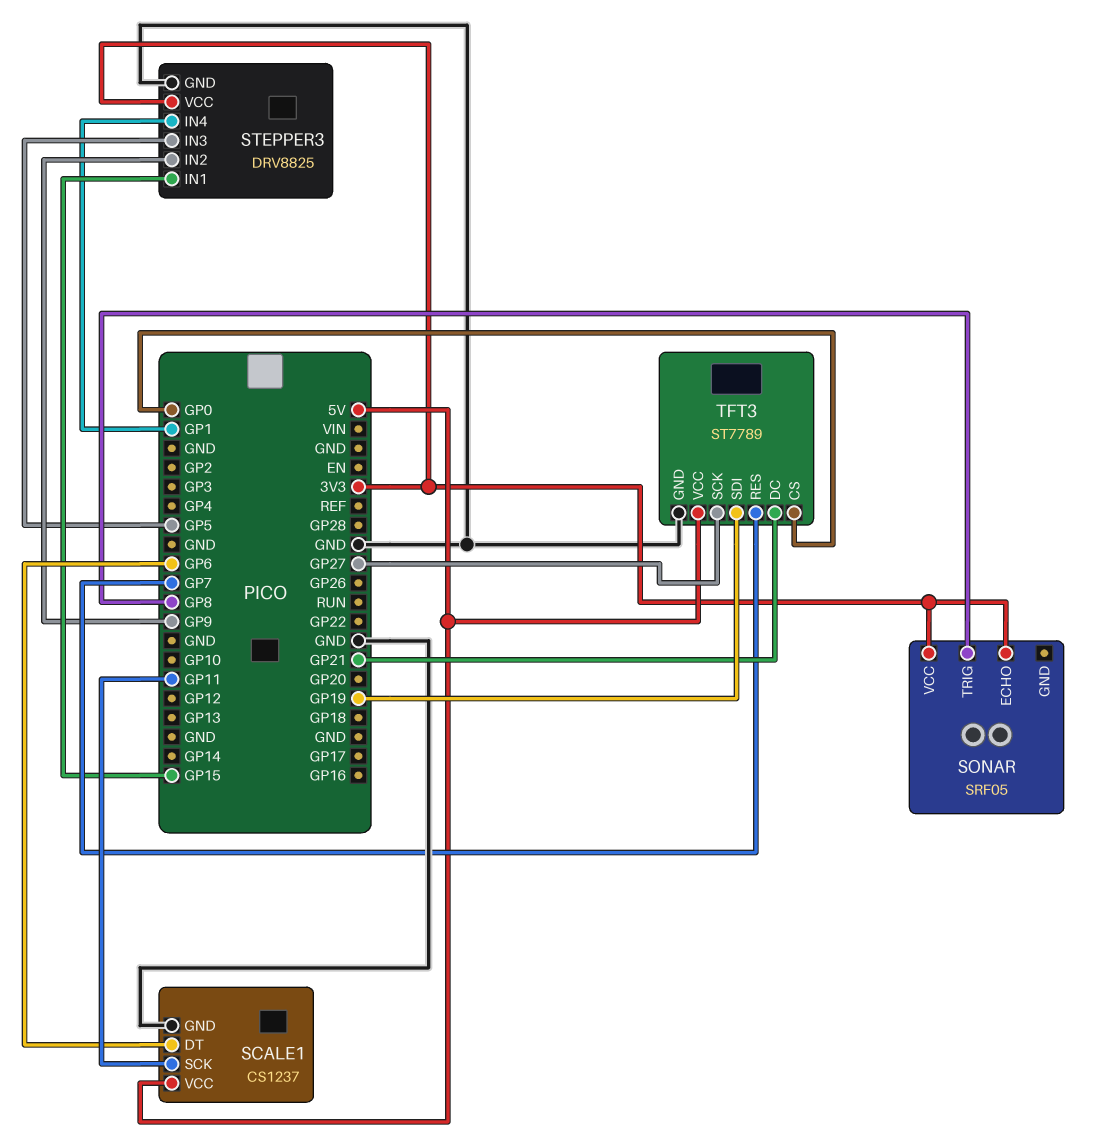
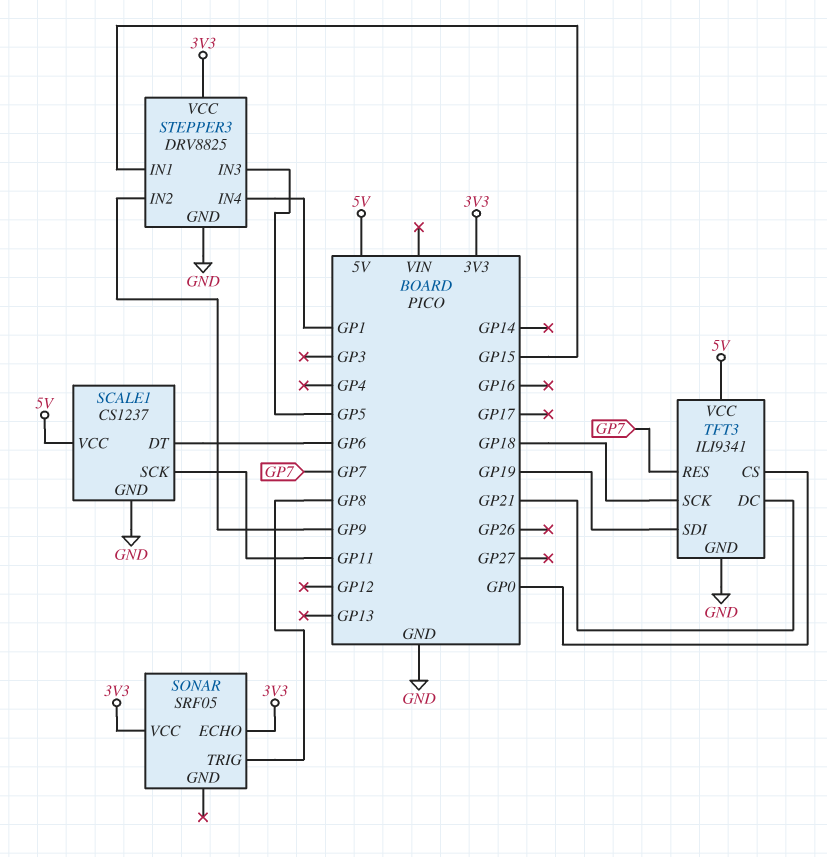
TFT3: ST7789 -> ILI9341
TFT3 pin SCK: GP27 -> GP18

